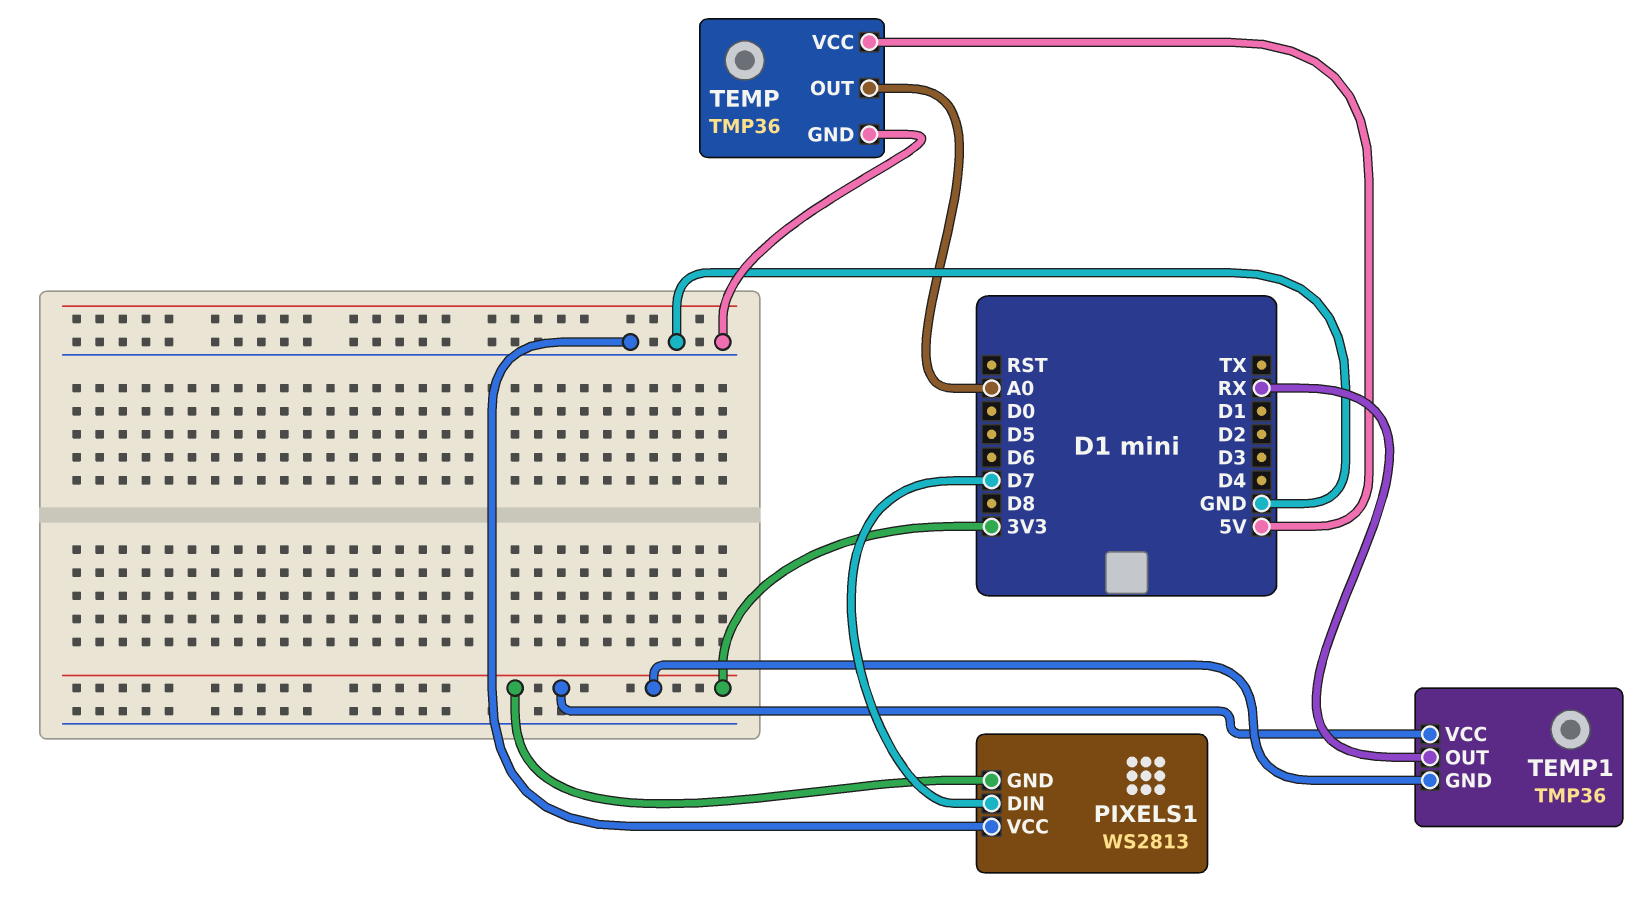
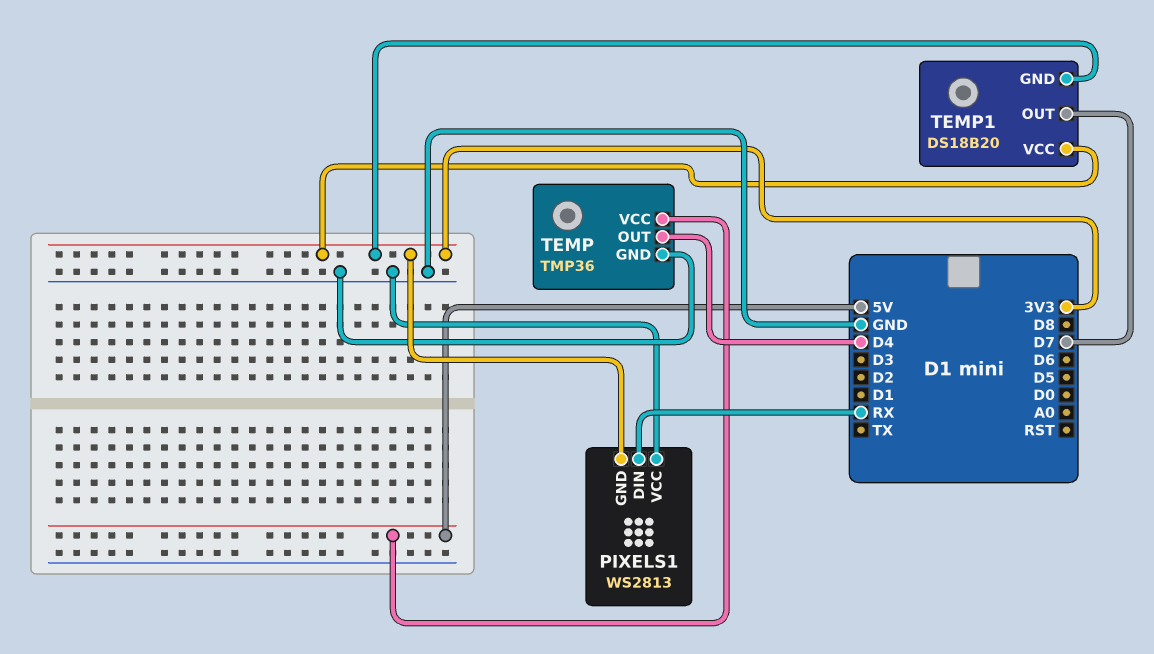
PIXELS1 pin DIN: D7 -> RX
TEMP pin OUT: A0 -> D4
TEMP1: TMP36 -> DS18B20
TEMP1 pin OUT: RX -> D7

